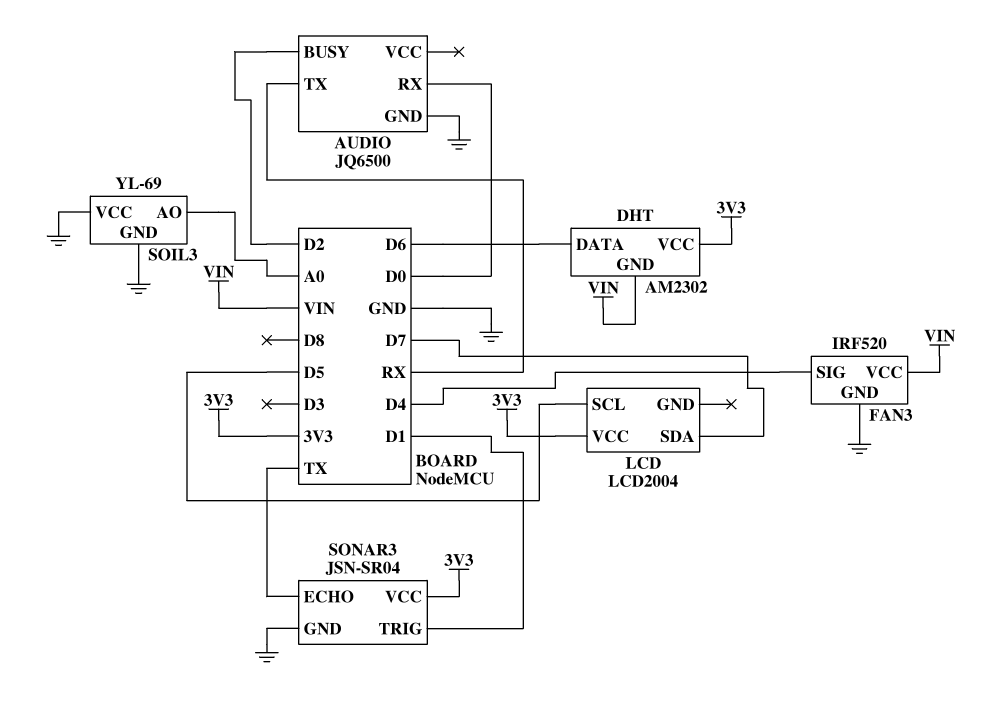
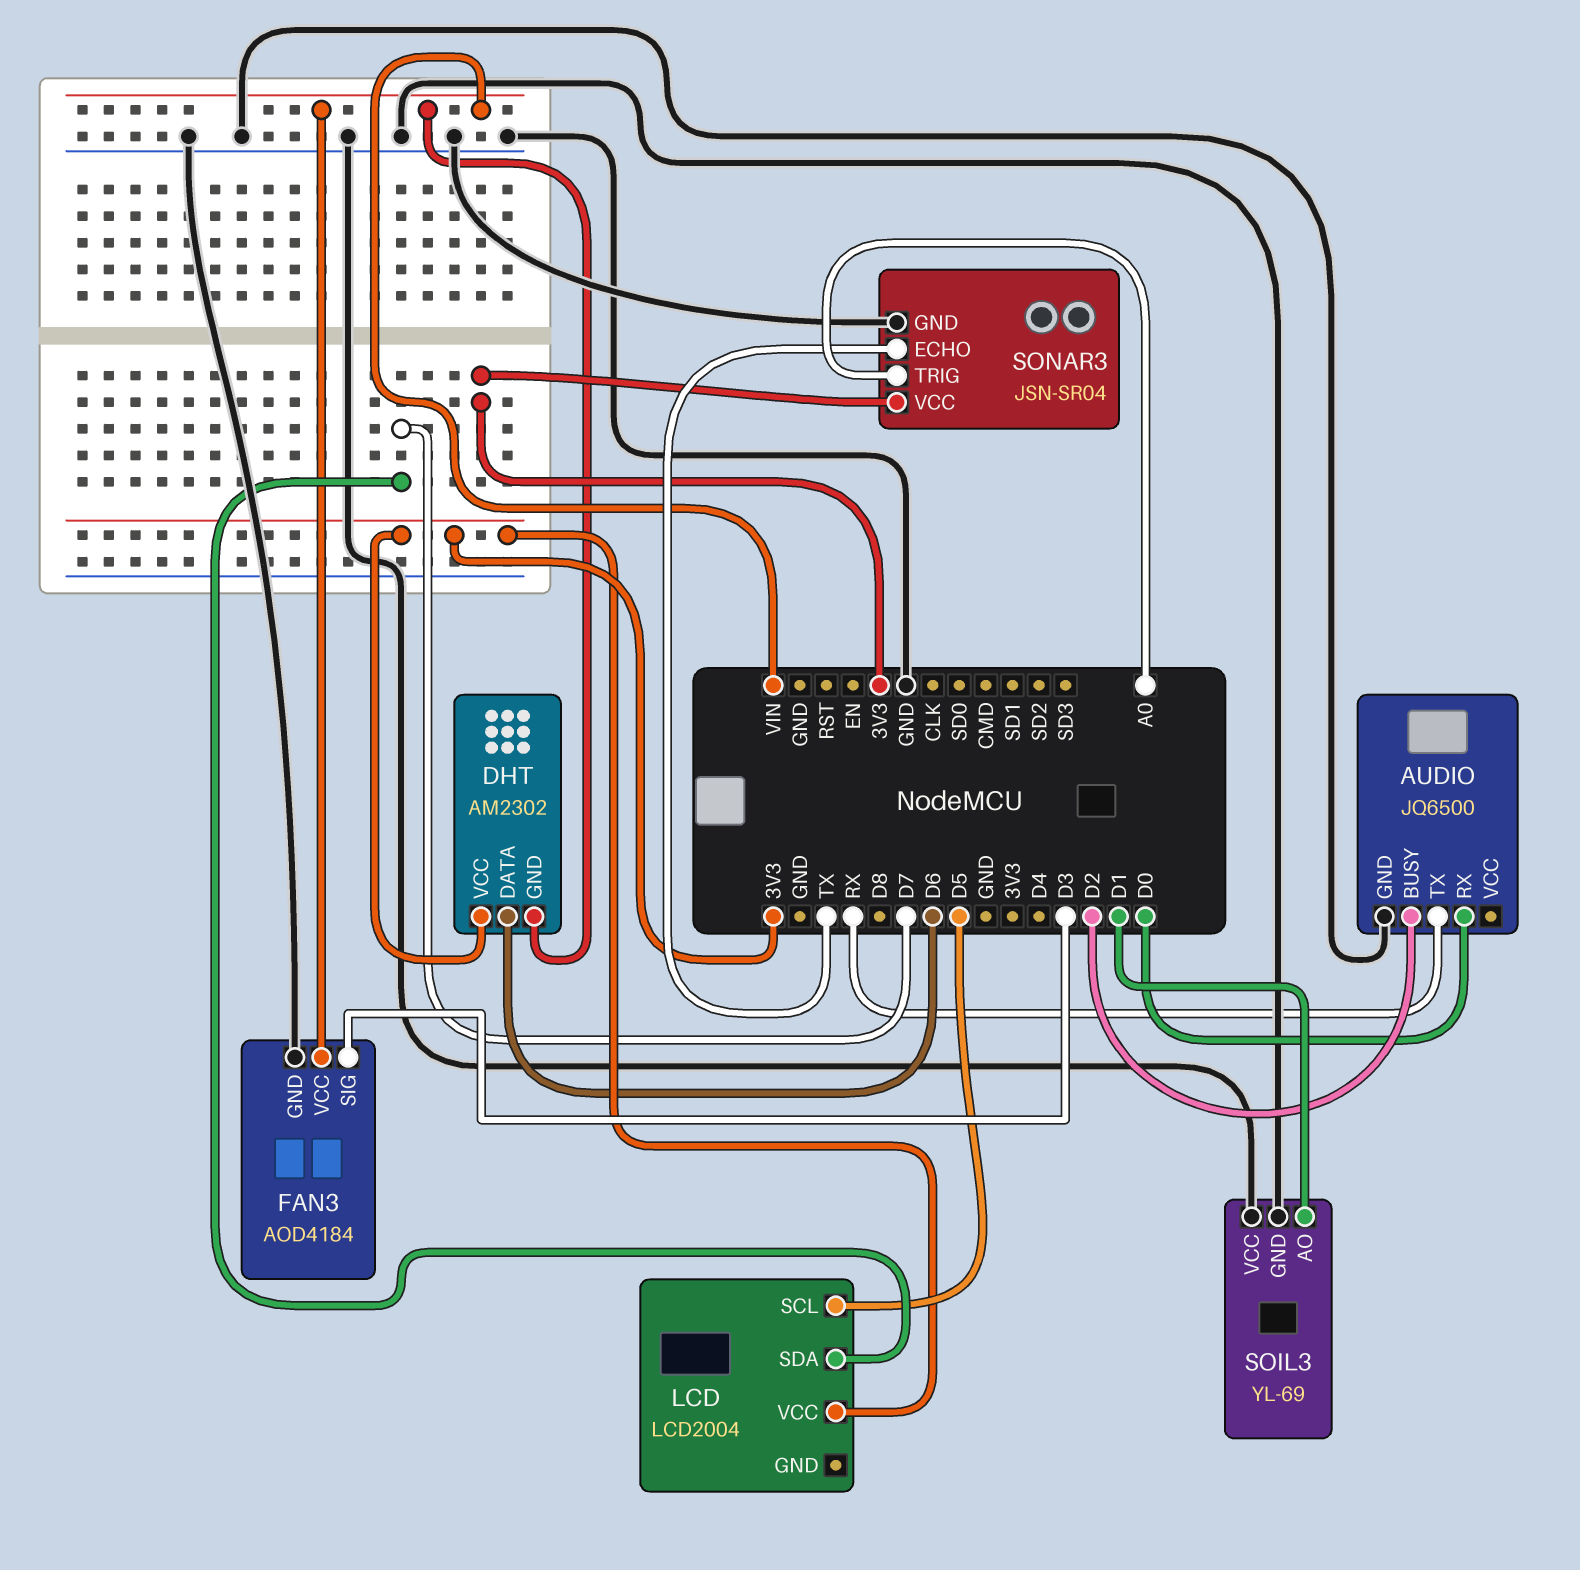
FAN3: IRF520 -> AOD4184
FAN3 pin SIG: D4 -> D3
SOIL3 pin AO: A0 -> D1
SONAR3 pin TRIG: D1 -> A0

